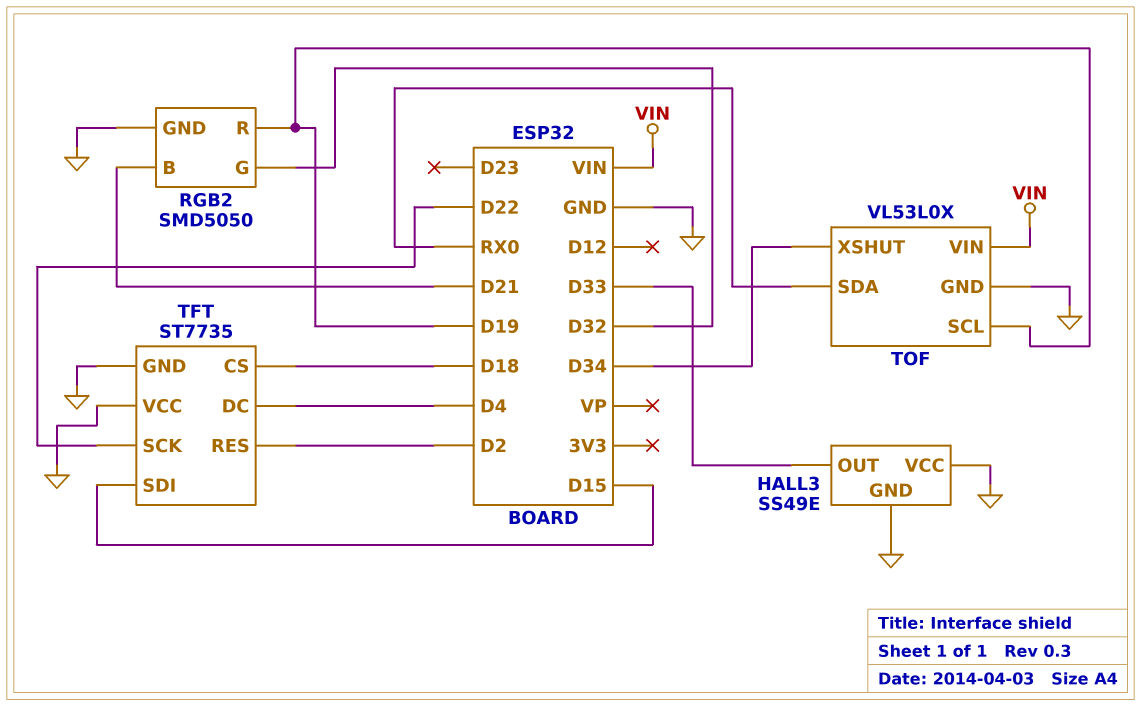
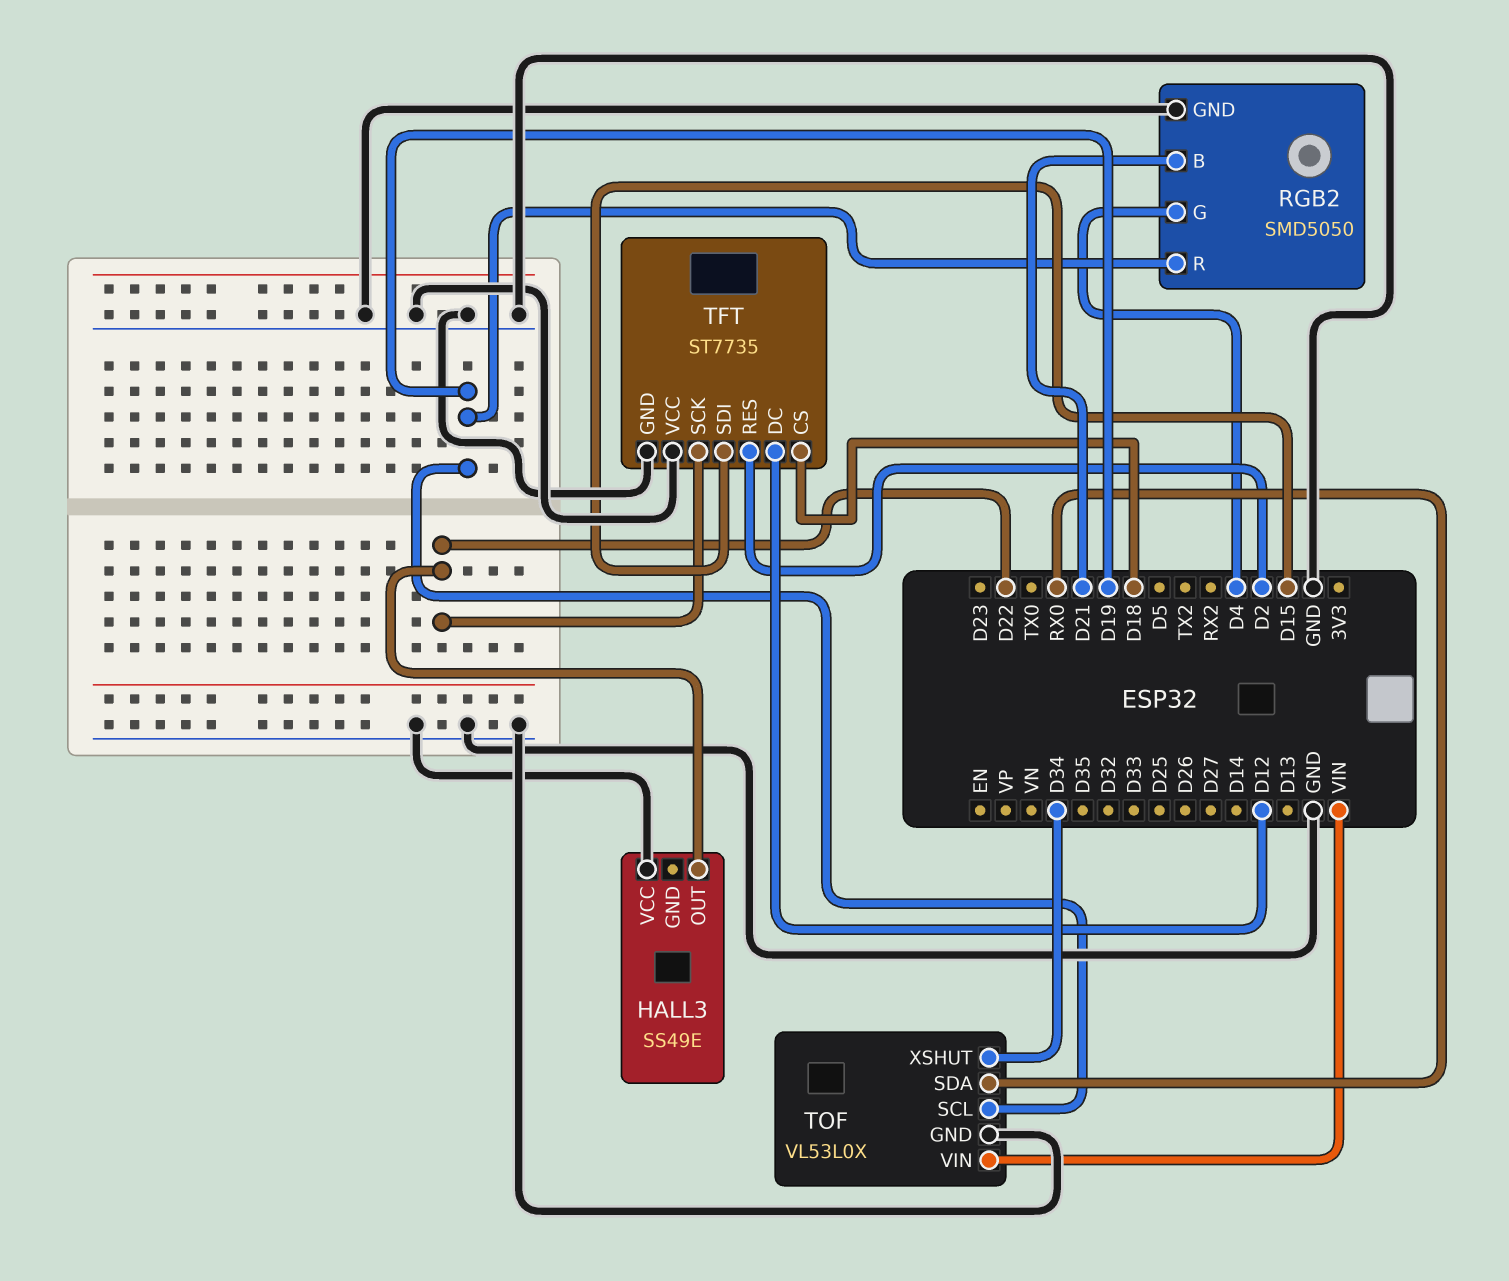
HALL3 pin GND: GND -> none
HALL3 pin OUT: D33 -> D22
RGB2 pin G: D32 -> D4
TFT pin DC: D4 -> D12

